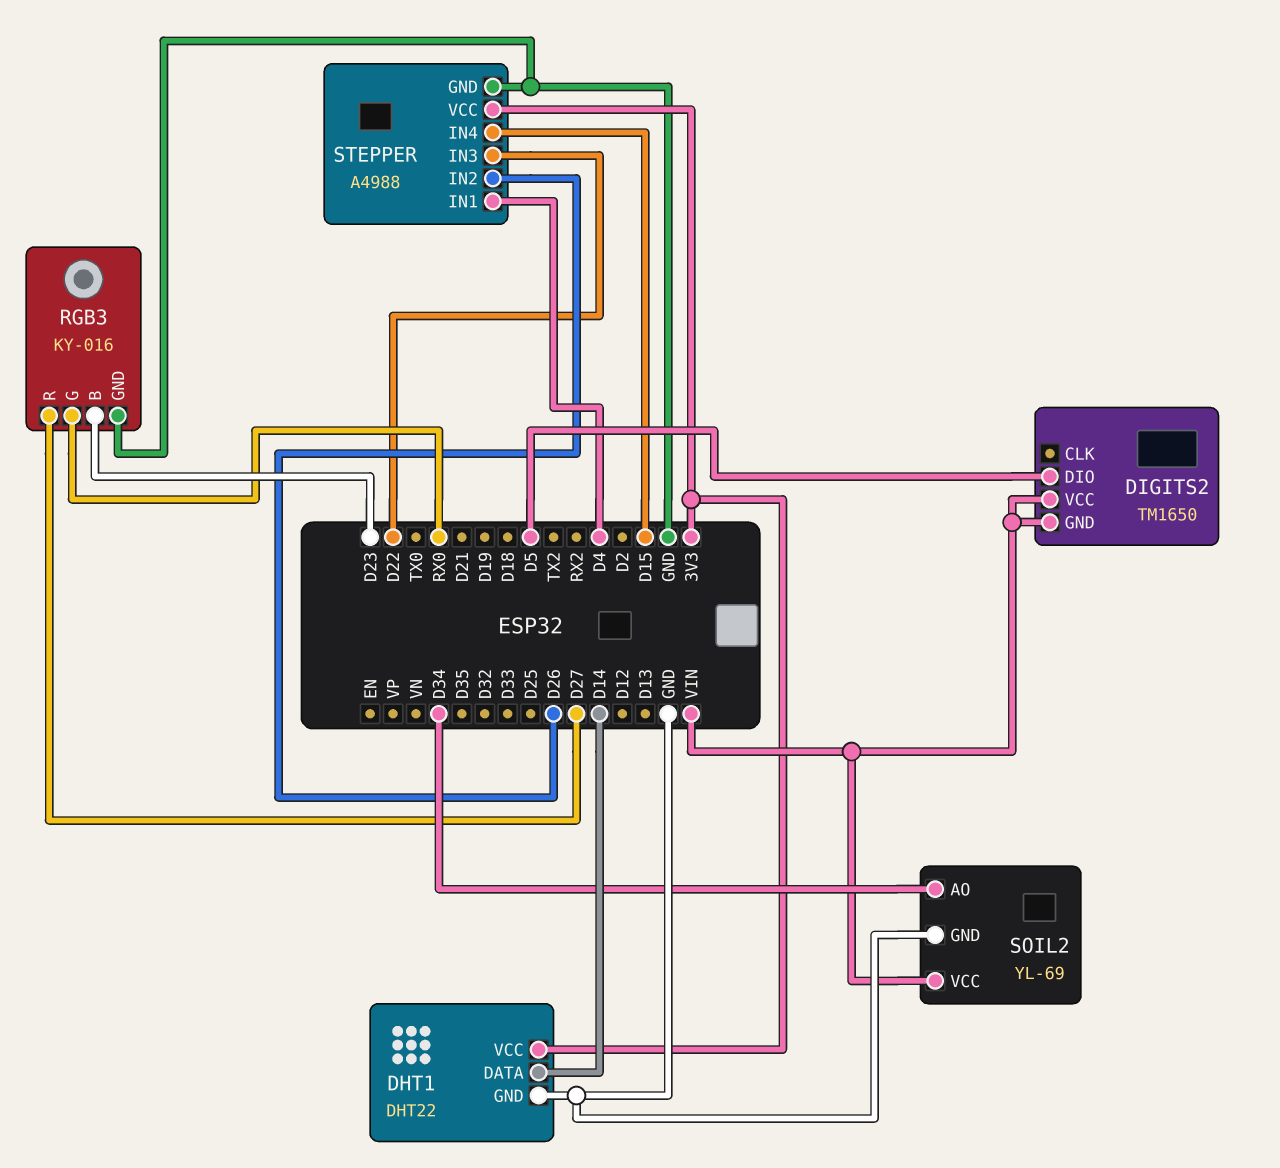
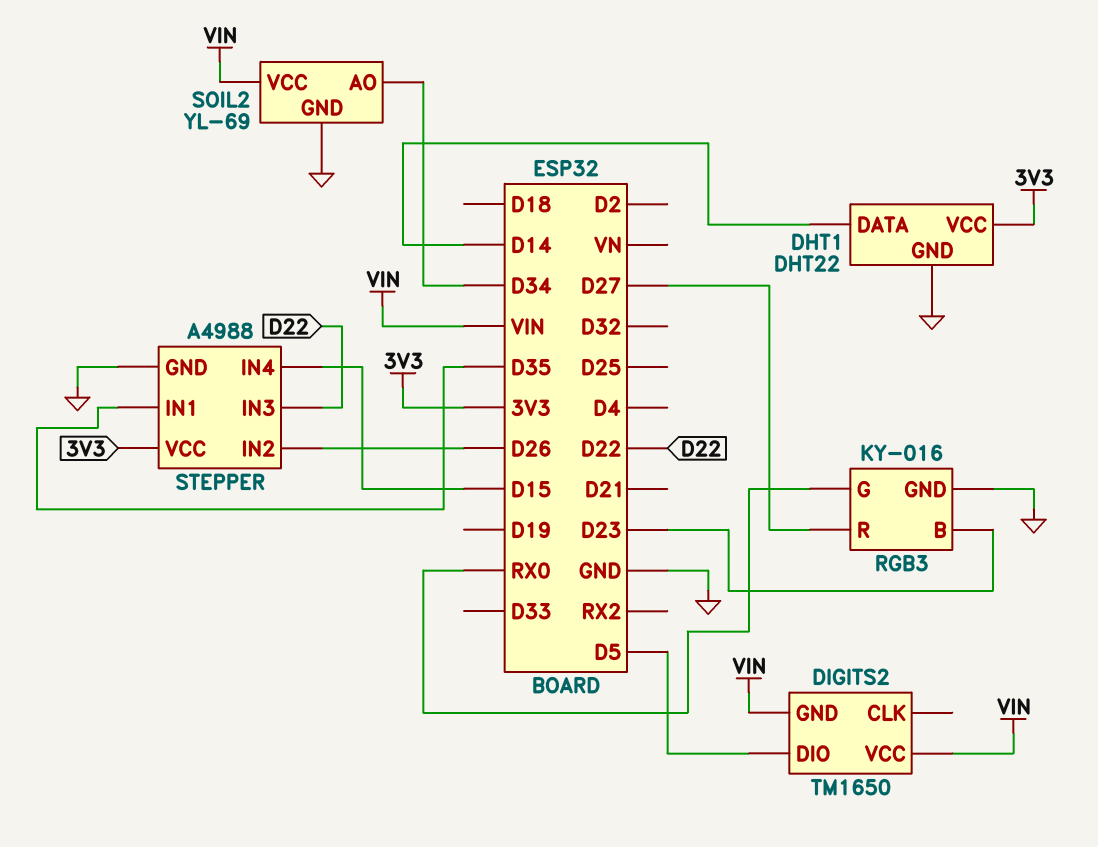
STEPPER pin IN1: D4 -> D35

